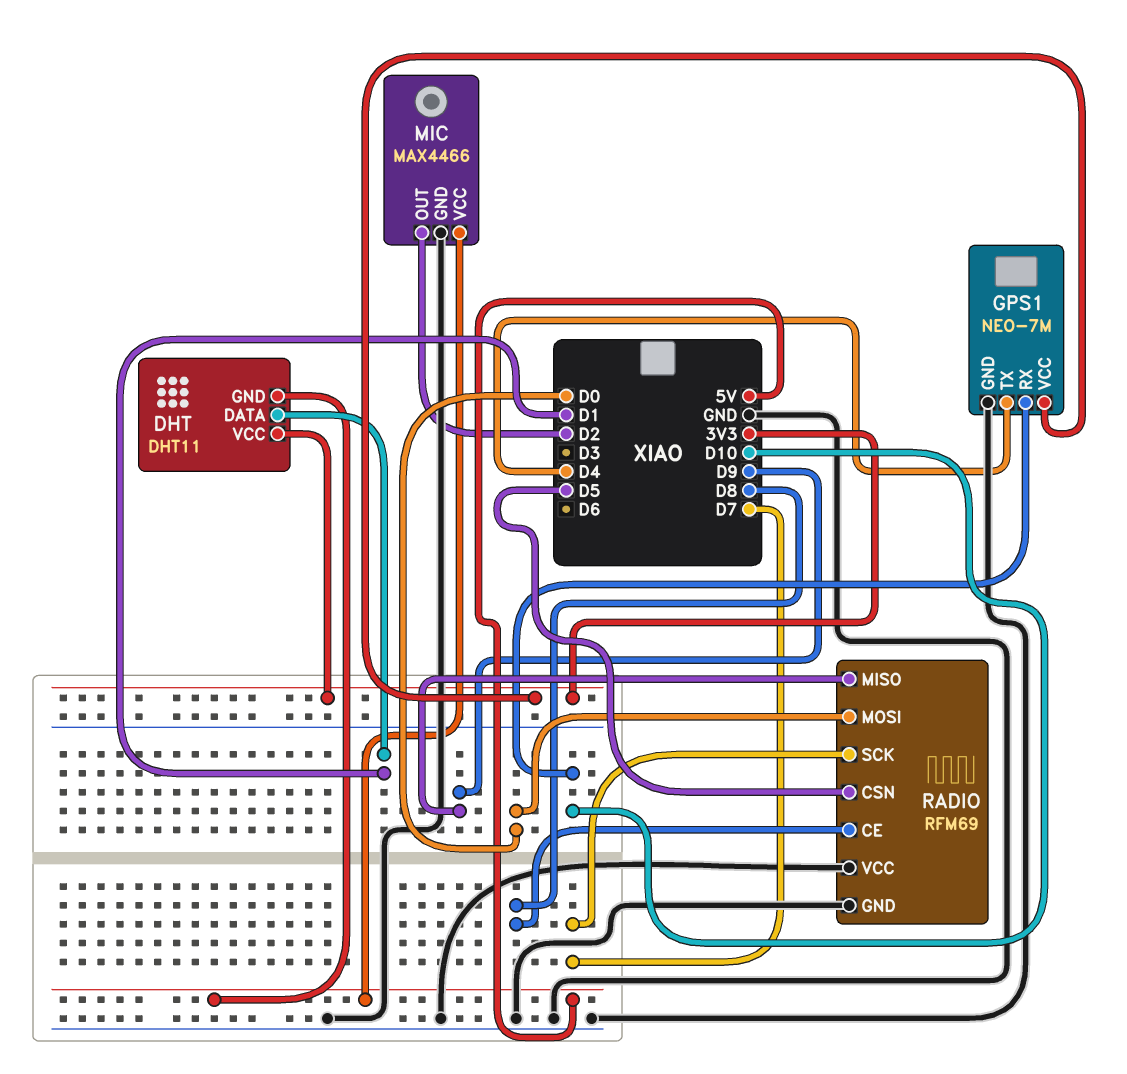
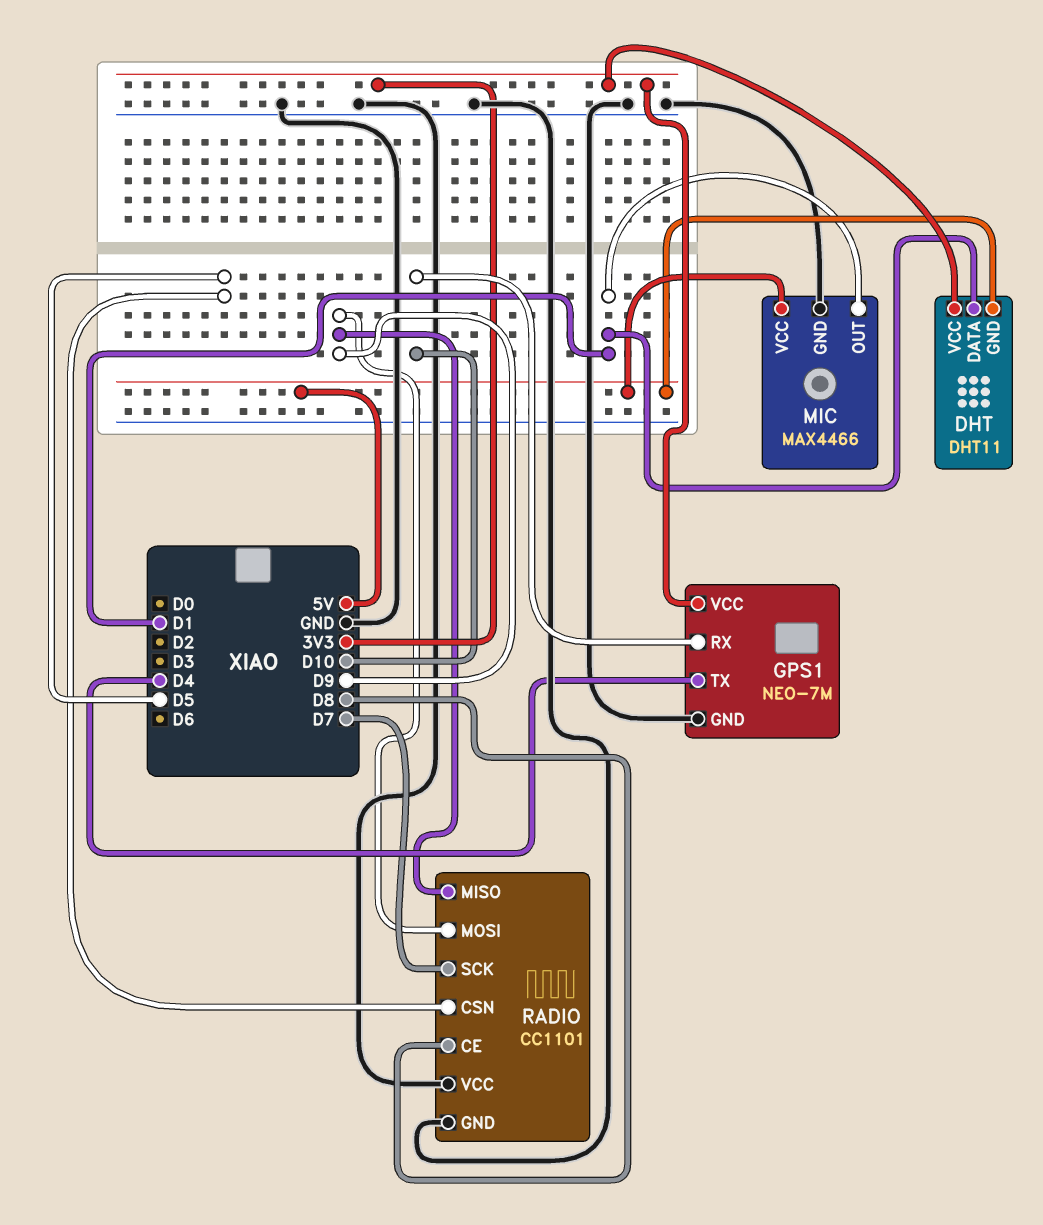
MIC pin OUT: D2 -> D1
RADIO: RFM69 -> CC1101
RADIO pin MOSI: D0 -> D9

